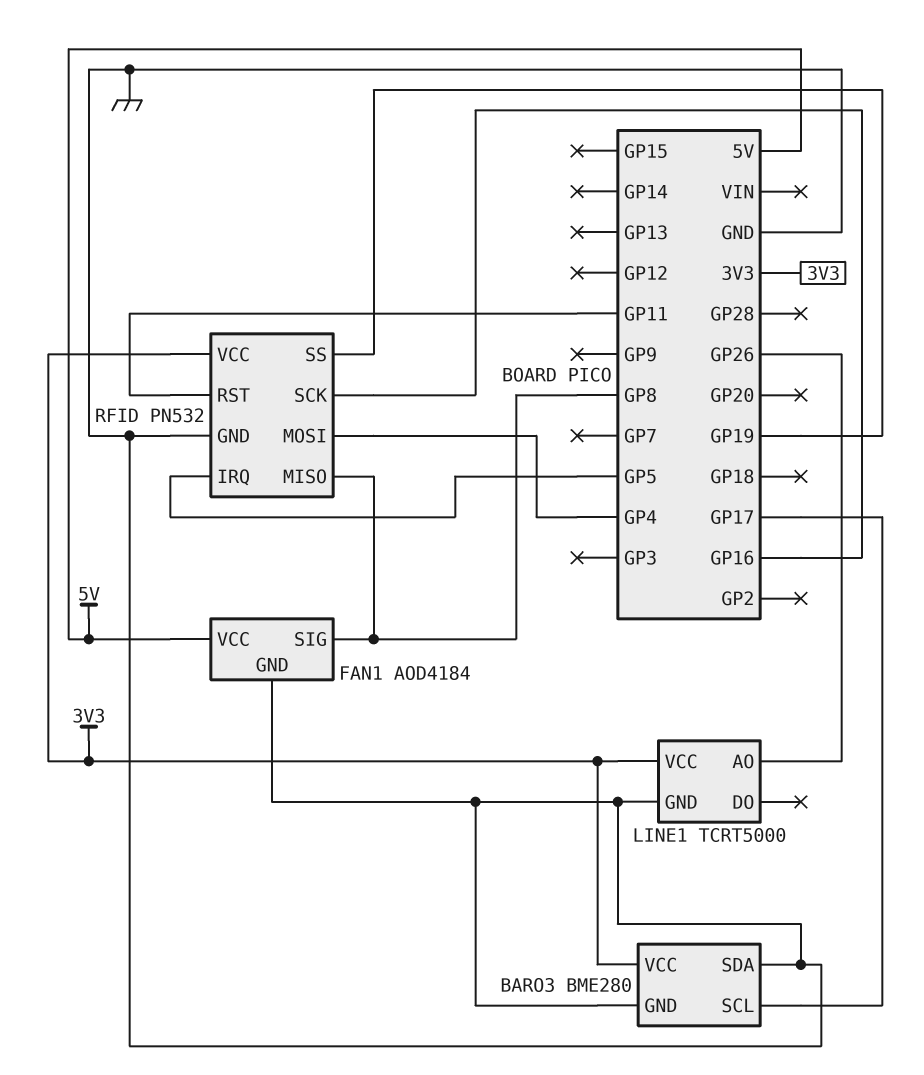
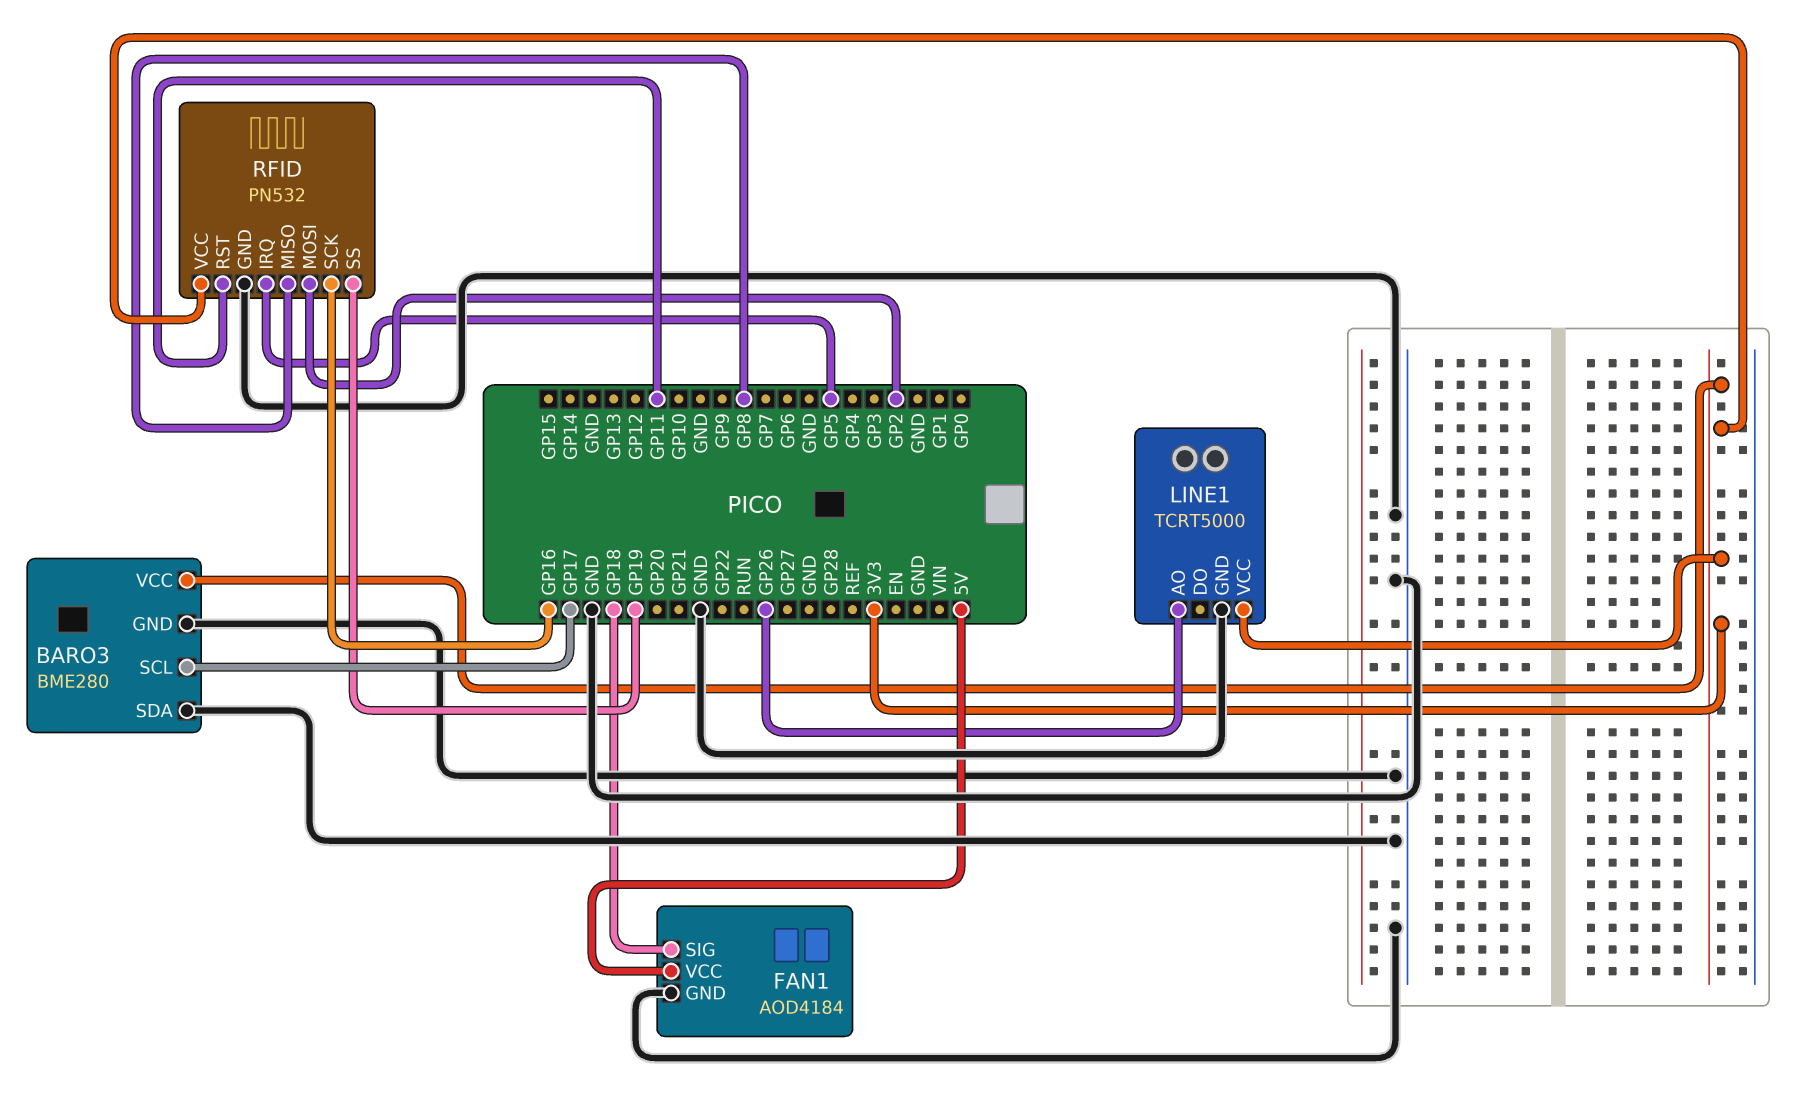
FAN1 pin SIG: GP8 -> GP18
RFID pin MOSI: GP4 -> GP2

